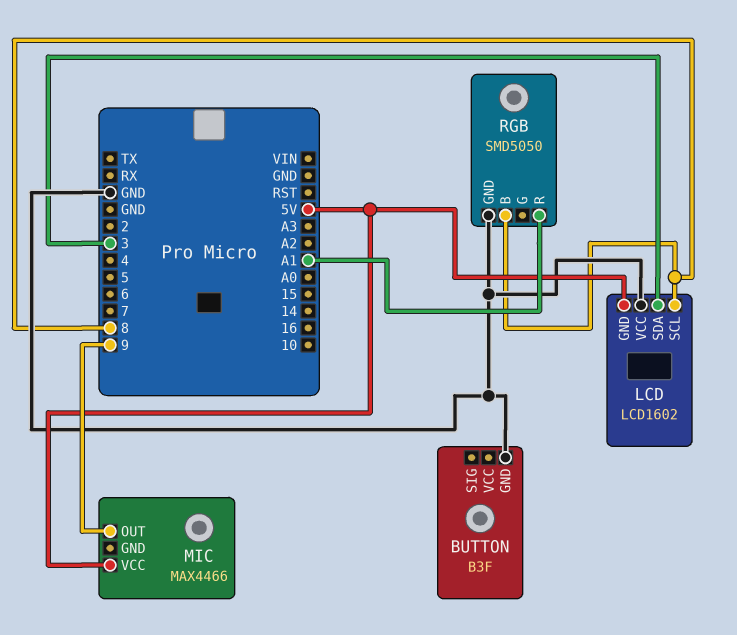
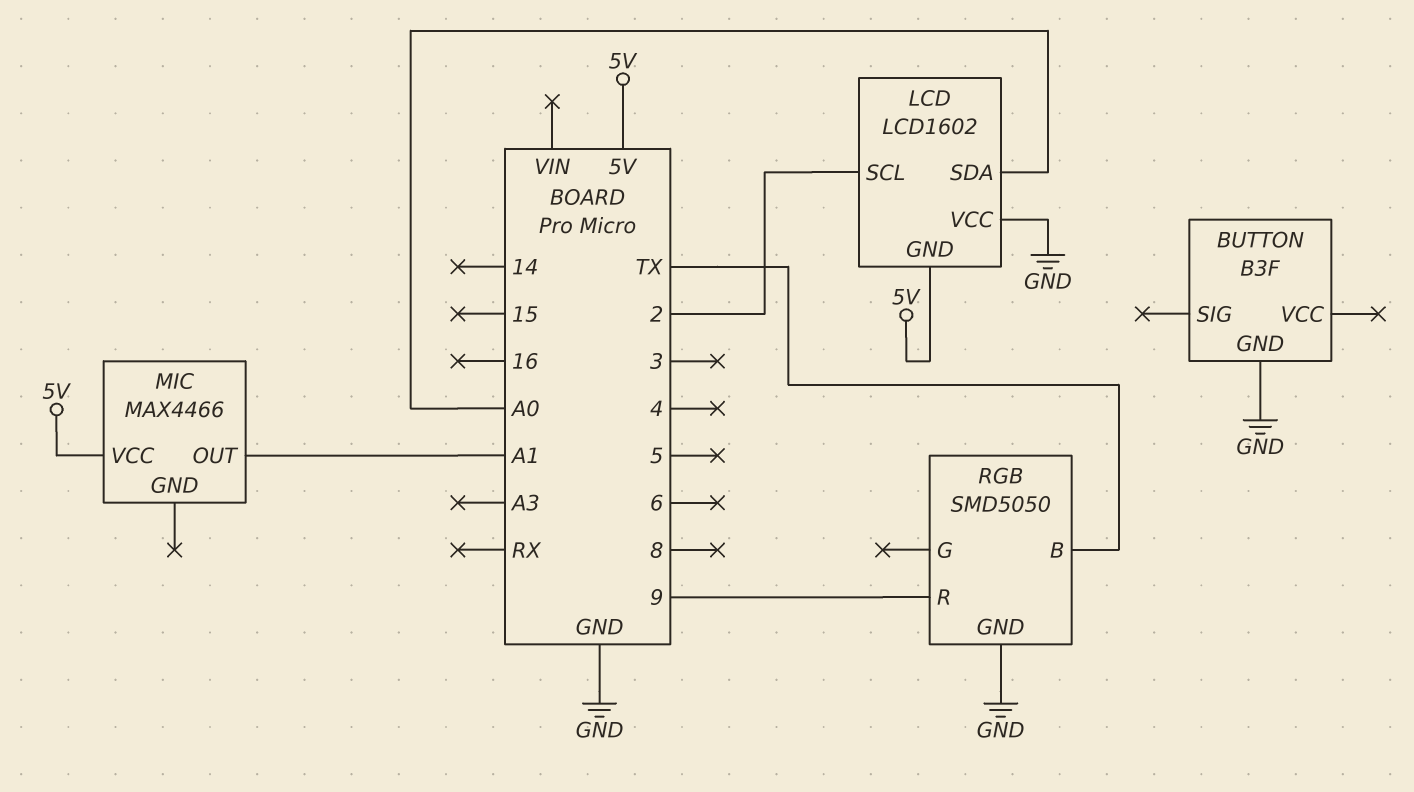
LCD pin SCL: 8 -> 2
LCD pin SDA: 3 -> A0
MIC pin OUT: 9 -> A1
RGB pin B: 8 -> TX
RGB pin R: A1 -> 9

